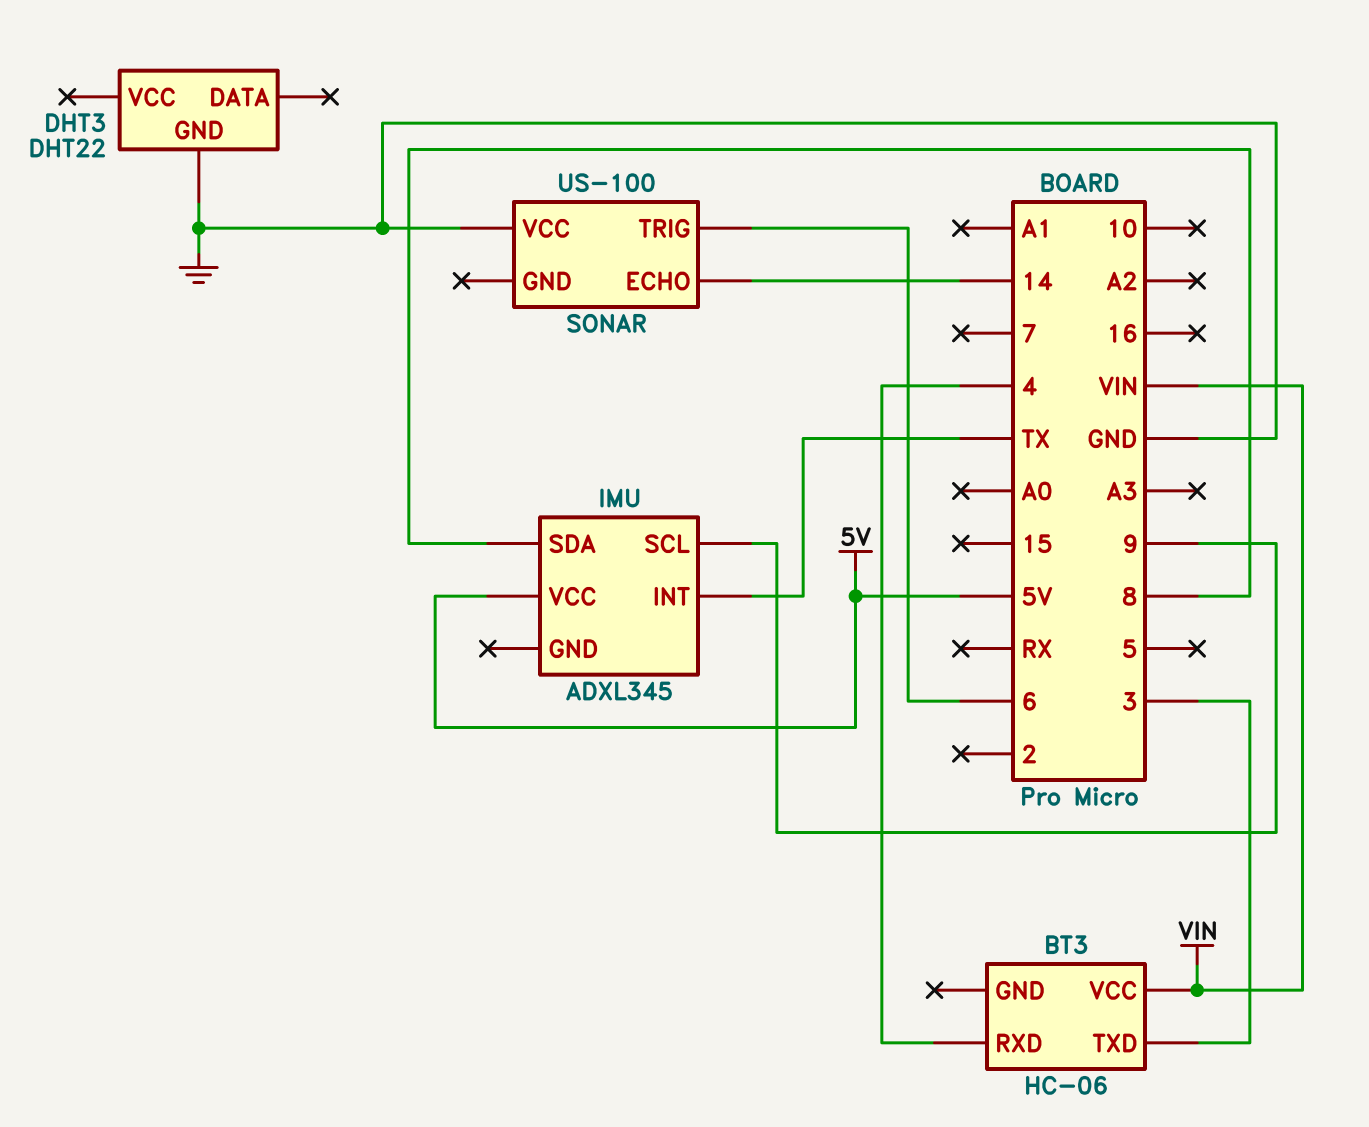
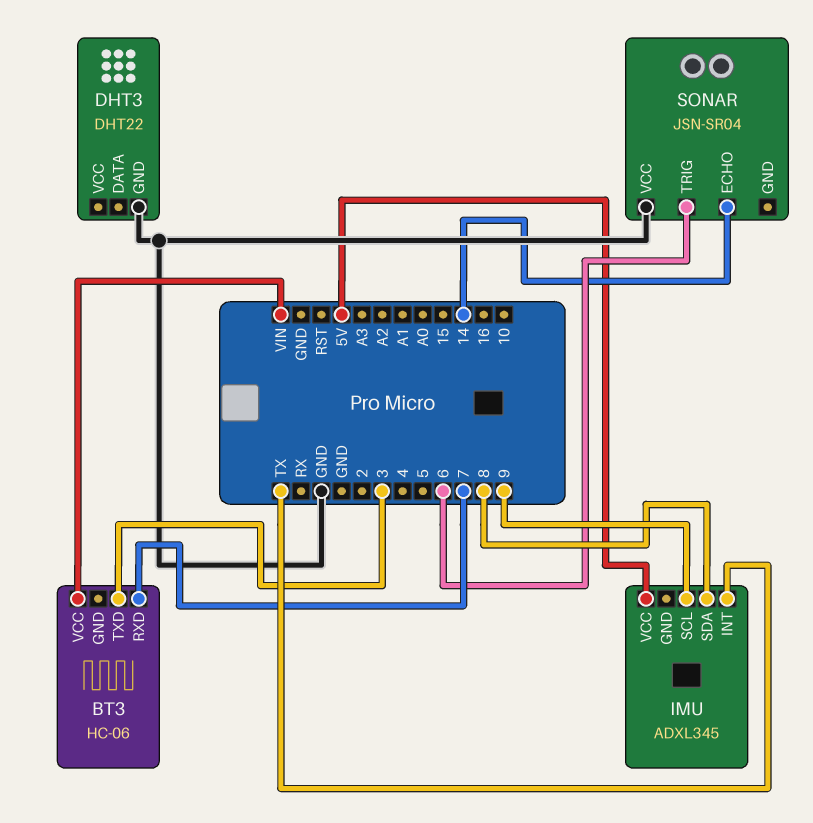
BT3 pin RXD: 4 -> 7
SONAR: US-100 -> JSN-SR04

